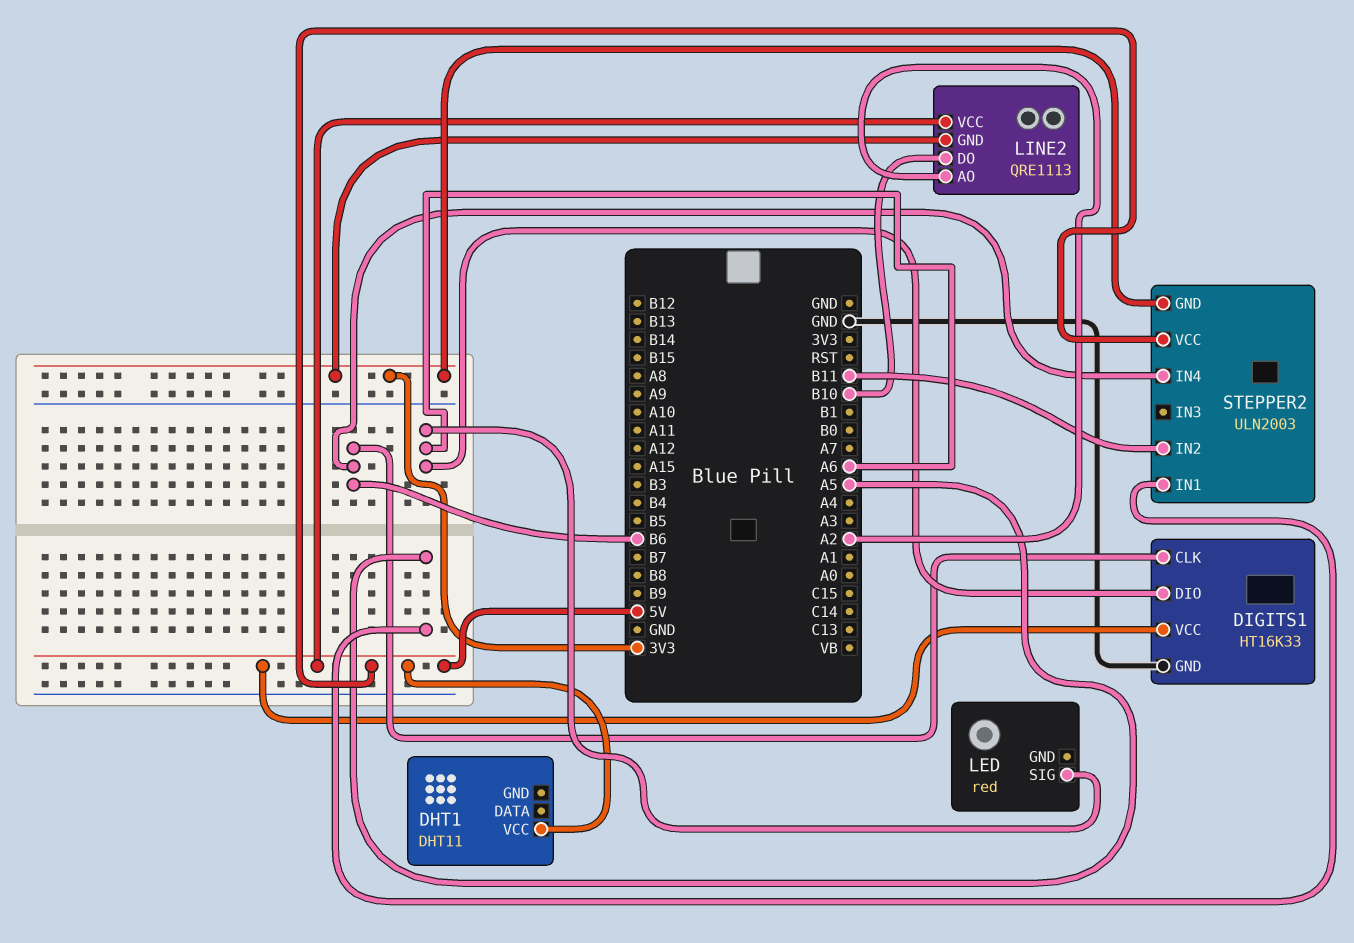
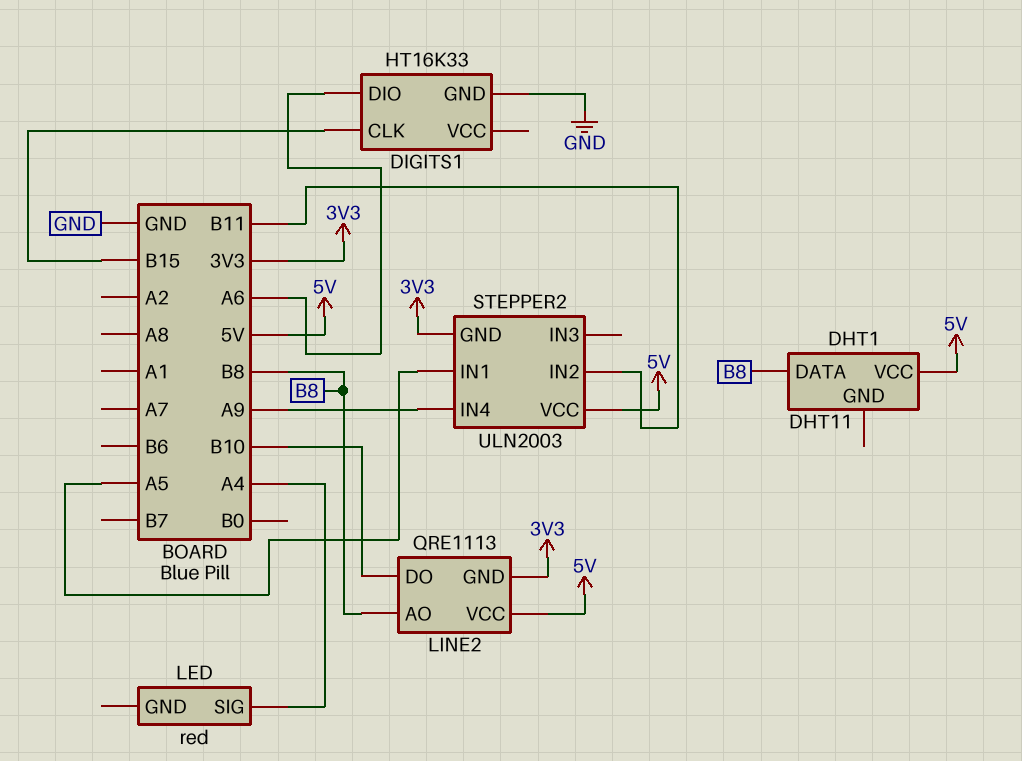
DHT1 pin DATA: none -> B8
DIGITS1 pin CLK: B6 -> B15
DIGITS1 pin VCC: 5V -> none
LED pin SIG: A6 -> A4
LINE2 pin AO: A2 -> B8
STEPPER2 pin IN4: B6 -> A9

